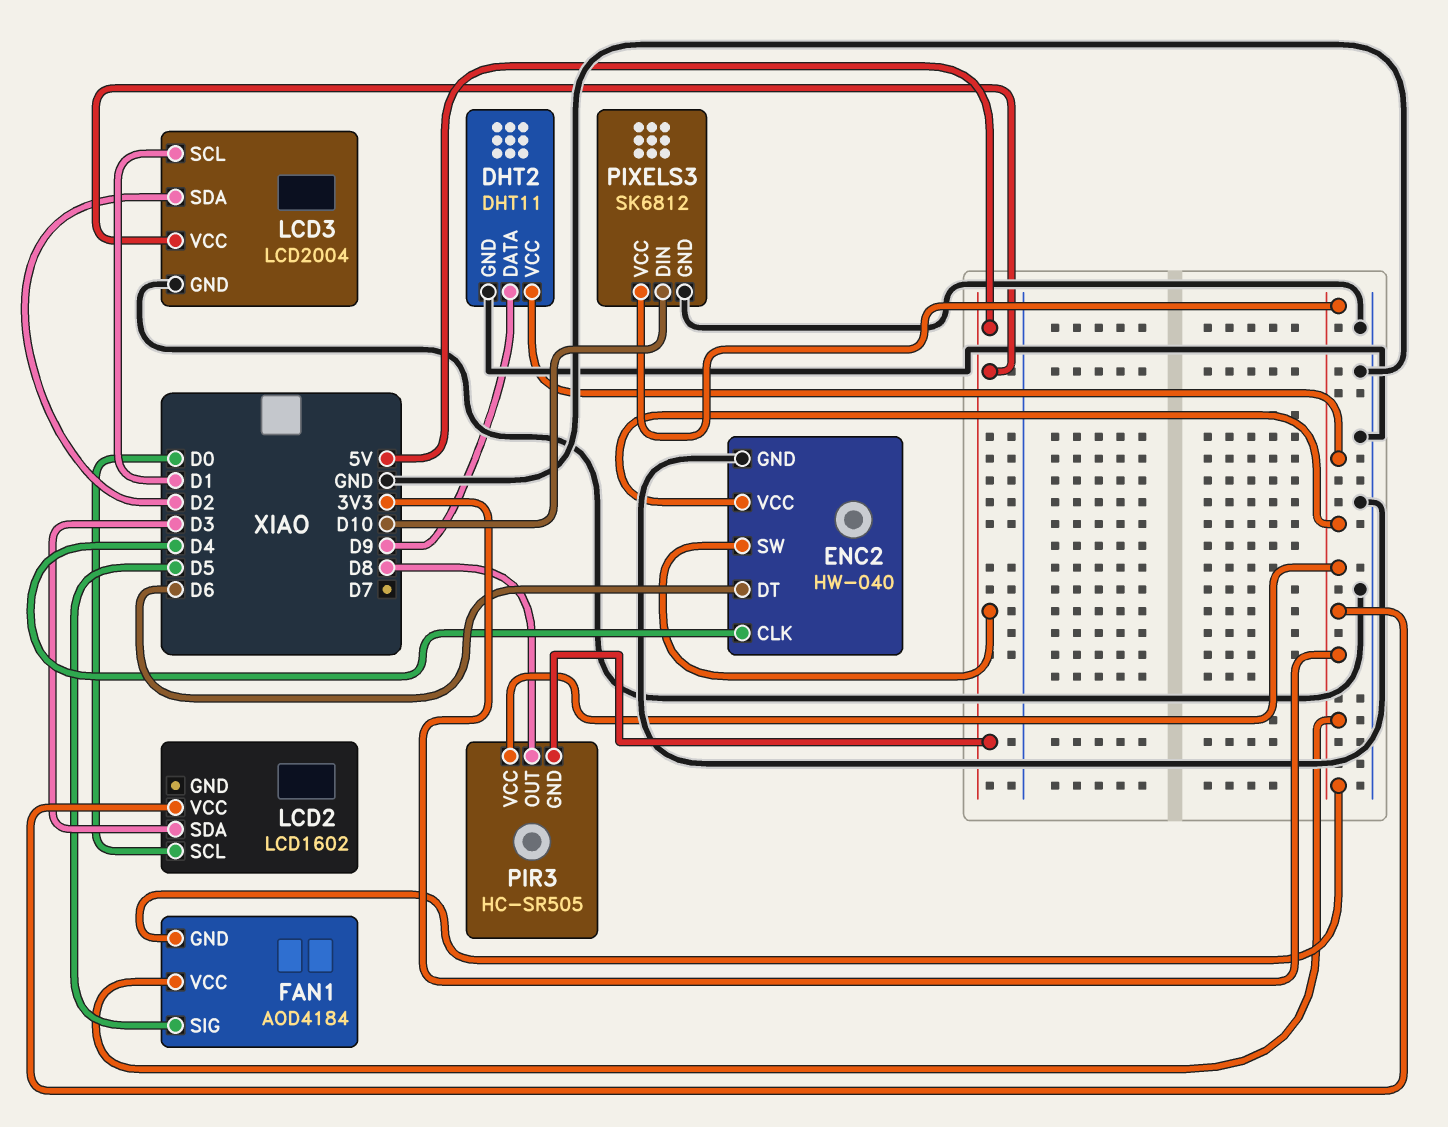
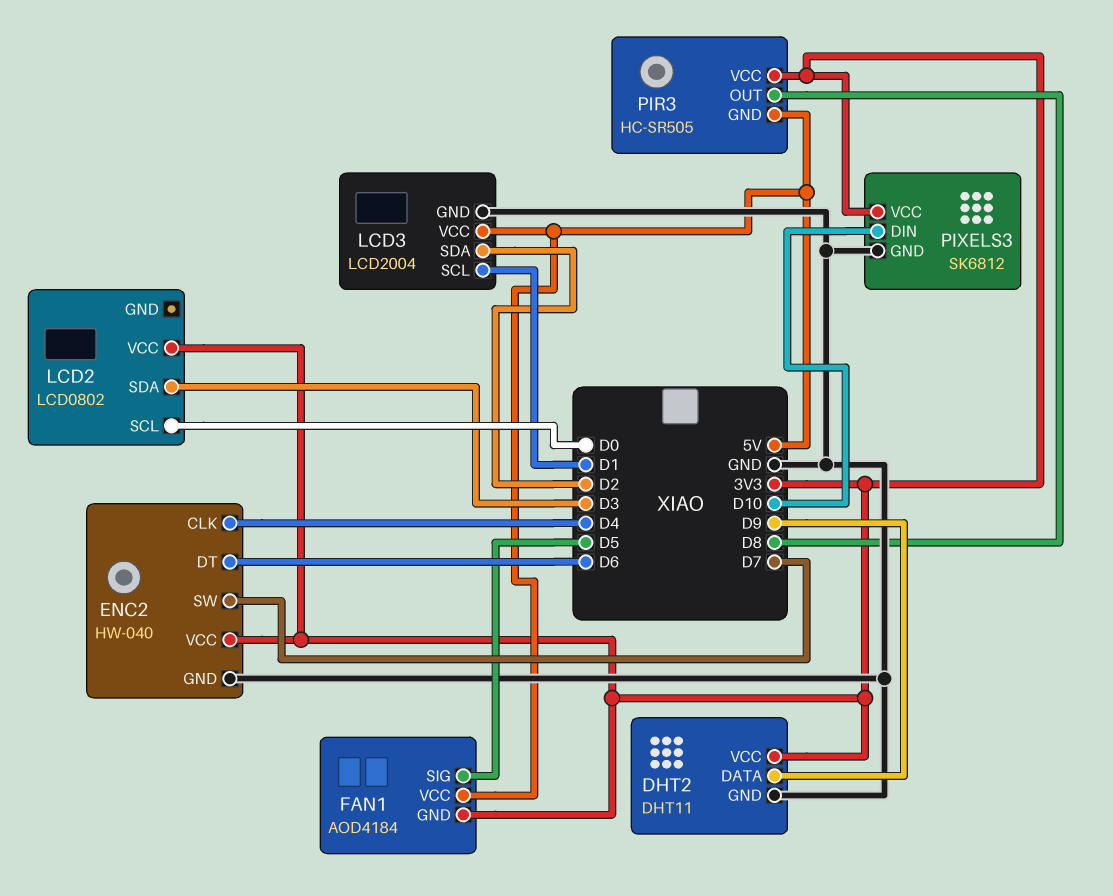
ENC2 pin SW: 5V -> D7
FAN1 pin VCC: 3V3 -> 5V
LCD2: LCD1602 -> LCD0802

